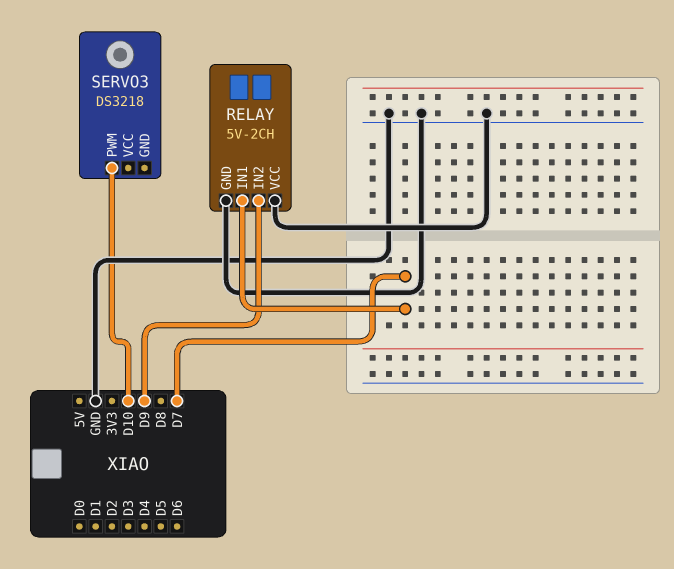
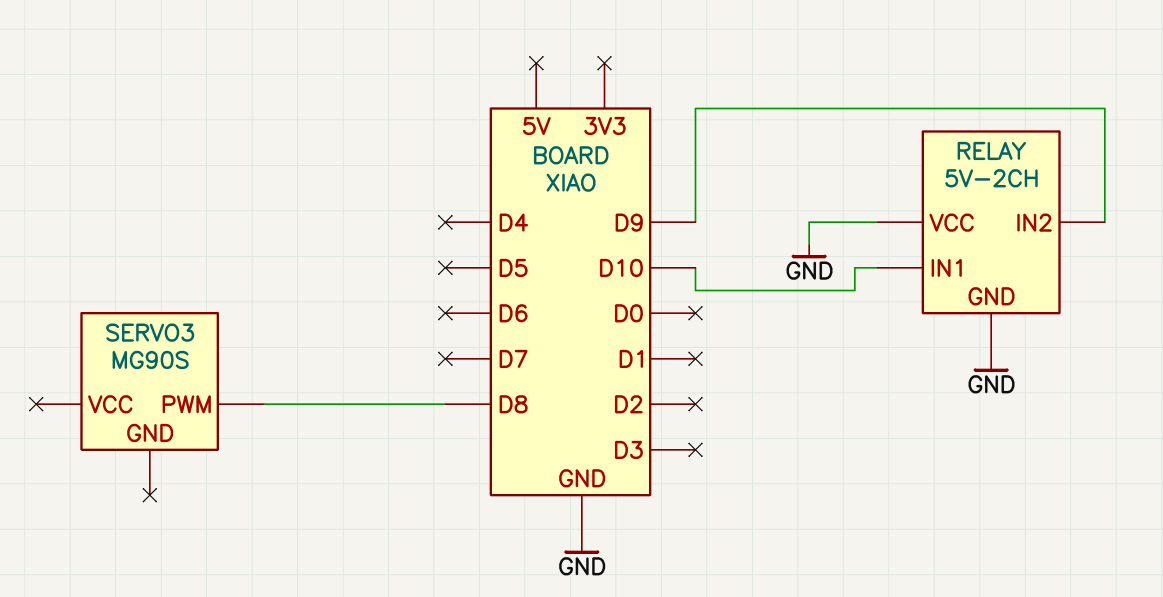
RELAY pin IN1: D7 -> D10
SERVO3: DS3218 -> MG90S
SERVO3 pin PWM: D10 -> D8

